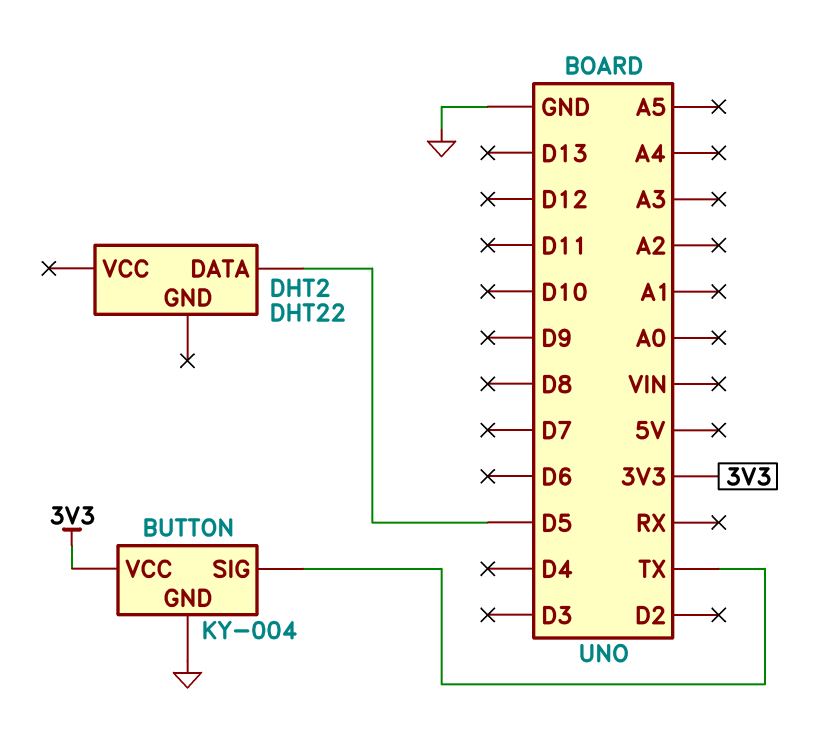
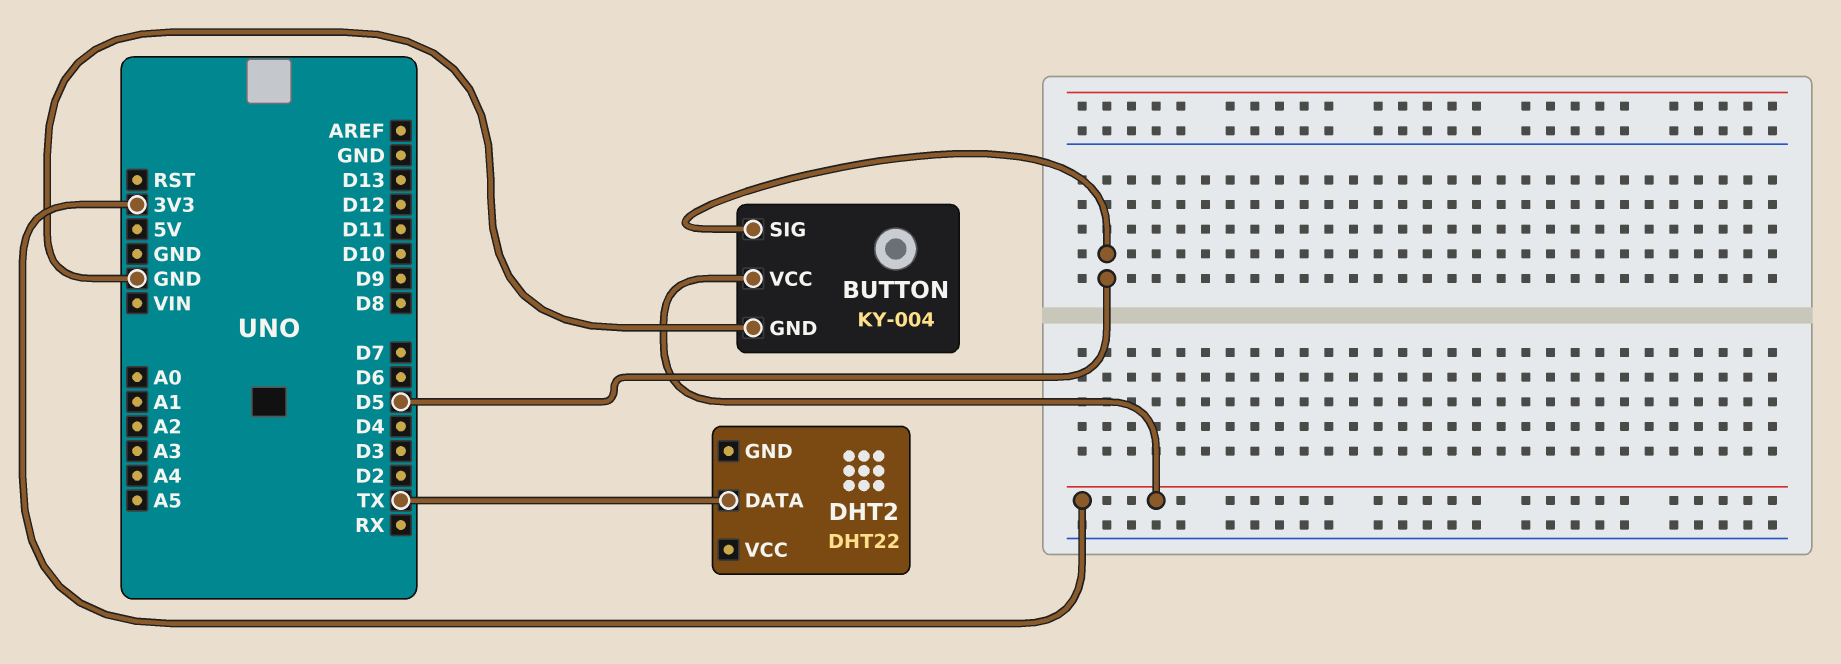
BUTTON pin SIG: TX -> D5
DHT2 pin DATA: D5 -> TX

